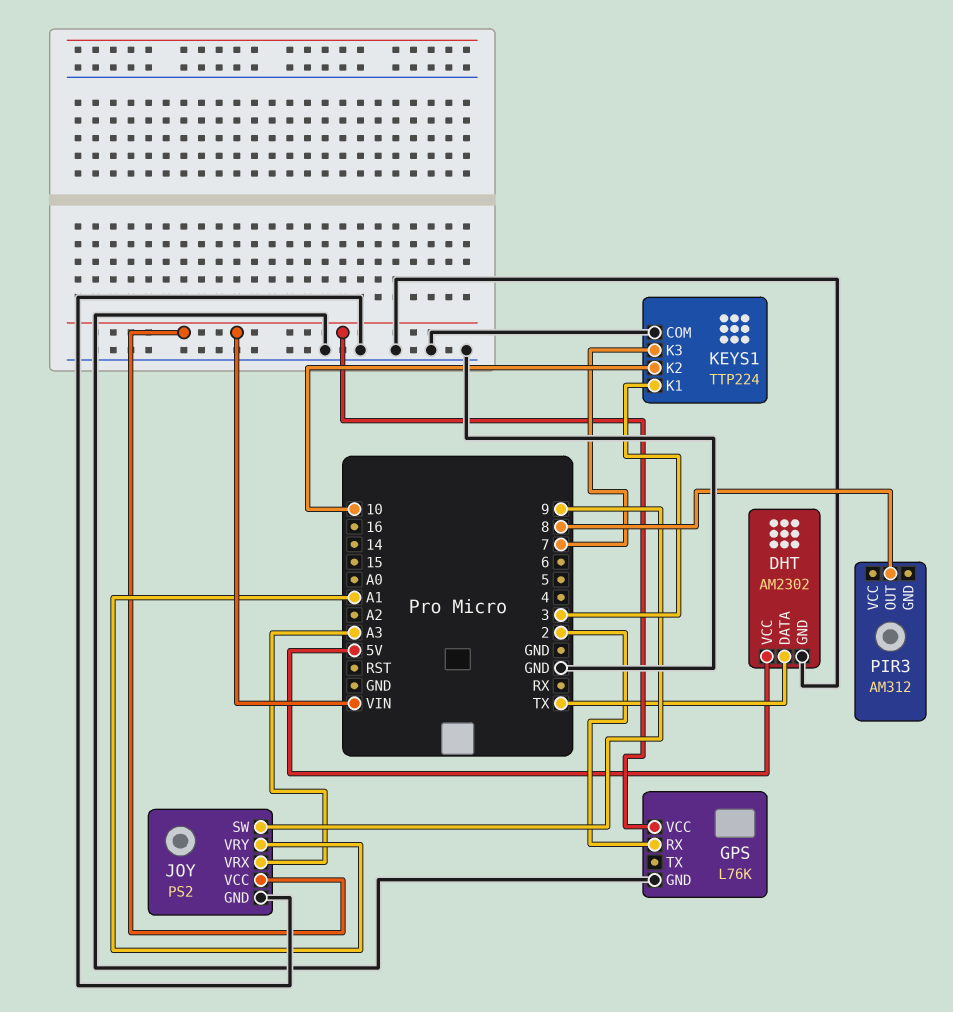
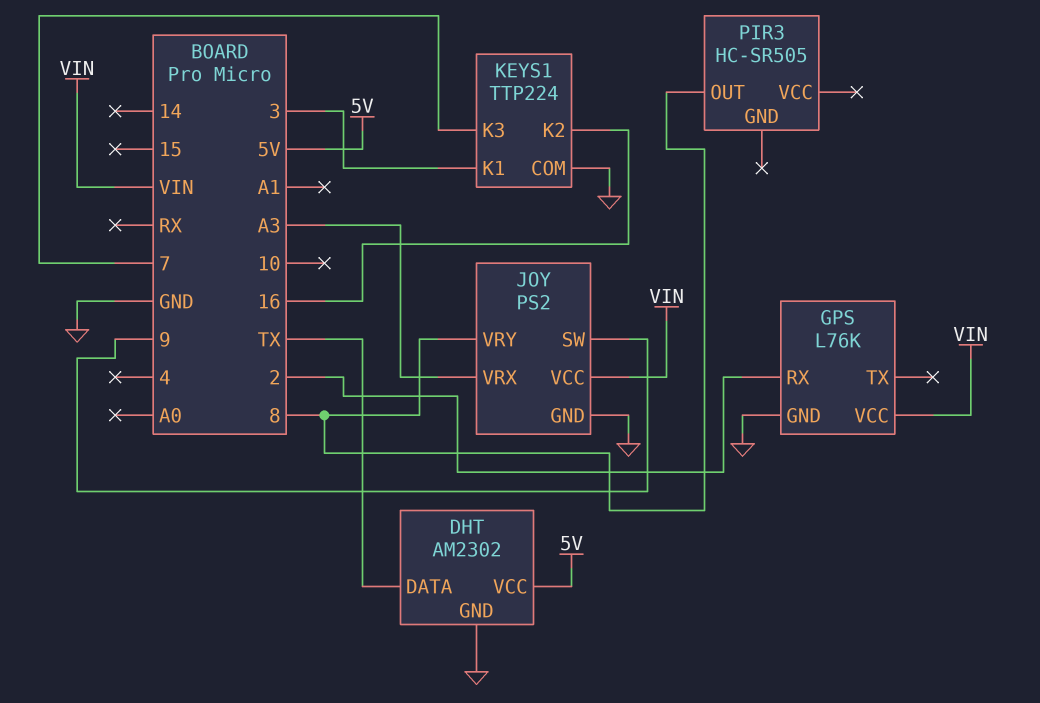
JOY pin VRY: A1 -> 8
KEYS1 pin K2: 10 -> 16
PIR3: AM312 -> HC-SR505

